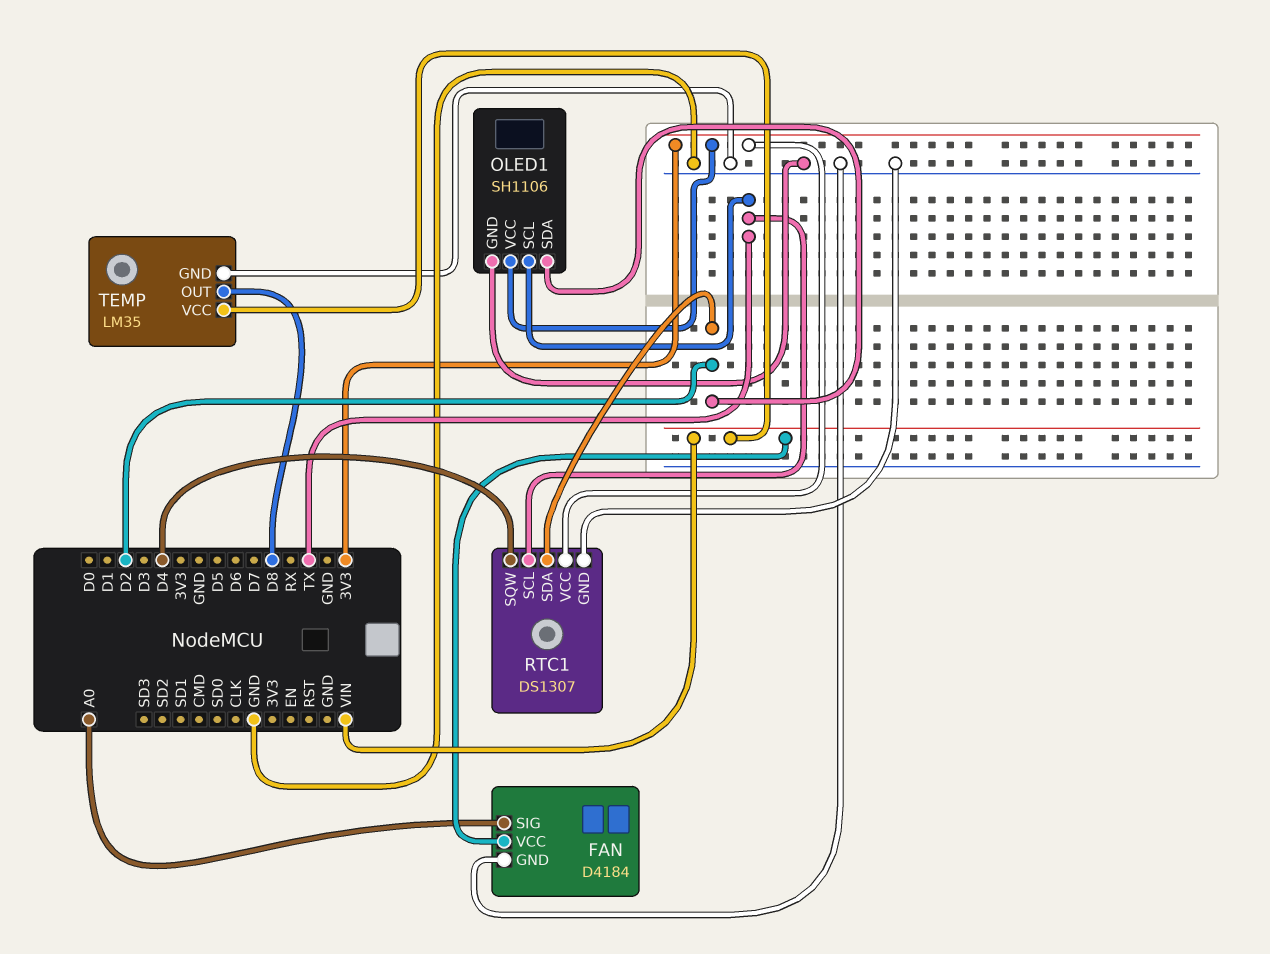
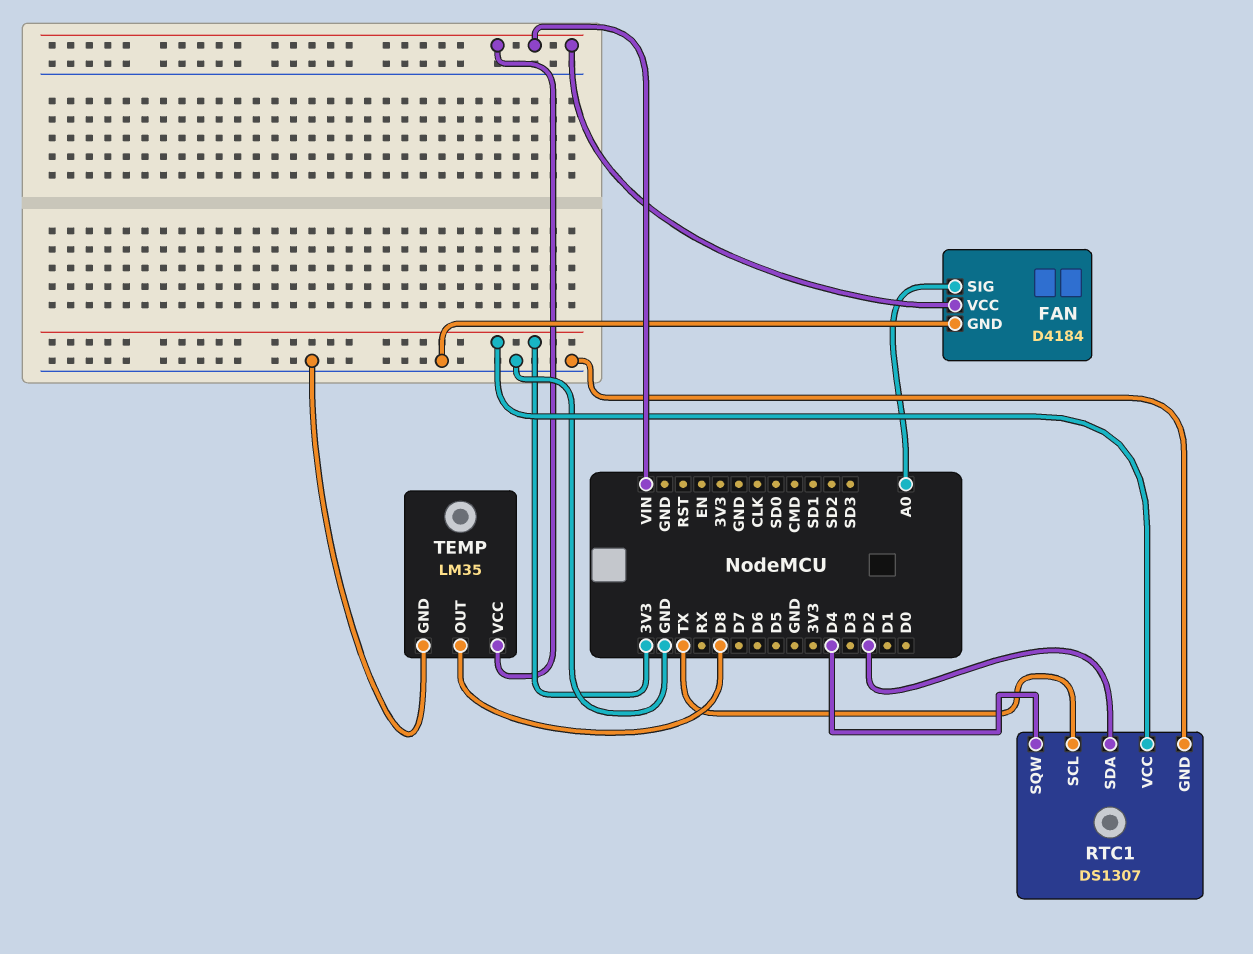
OLED1: SH1106 -> none
OLED1 pin GND: GND -> none
OLED1 pin SCL: TX -> none
OLED1 pin SDA: D2 -> none
OLED1 pin VCC: 3V3 -> none

